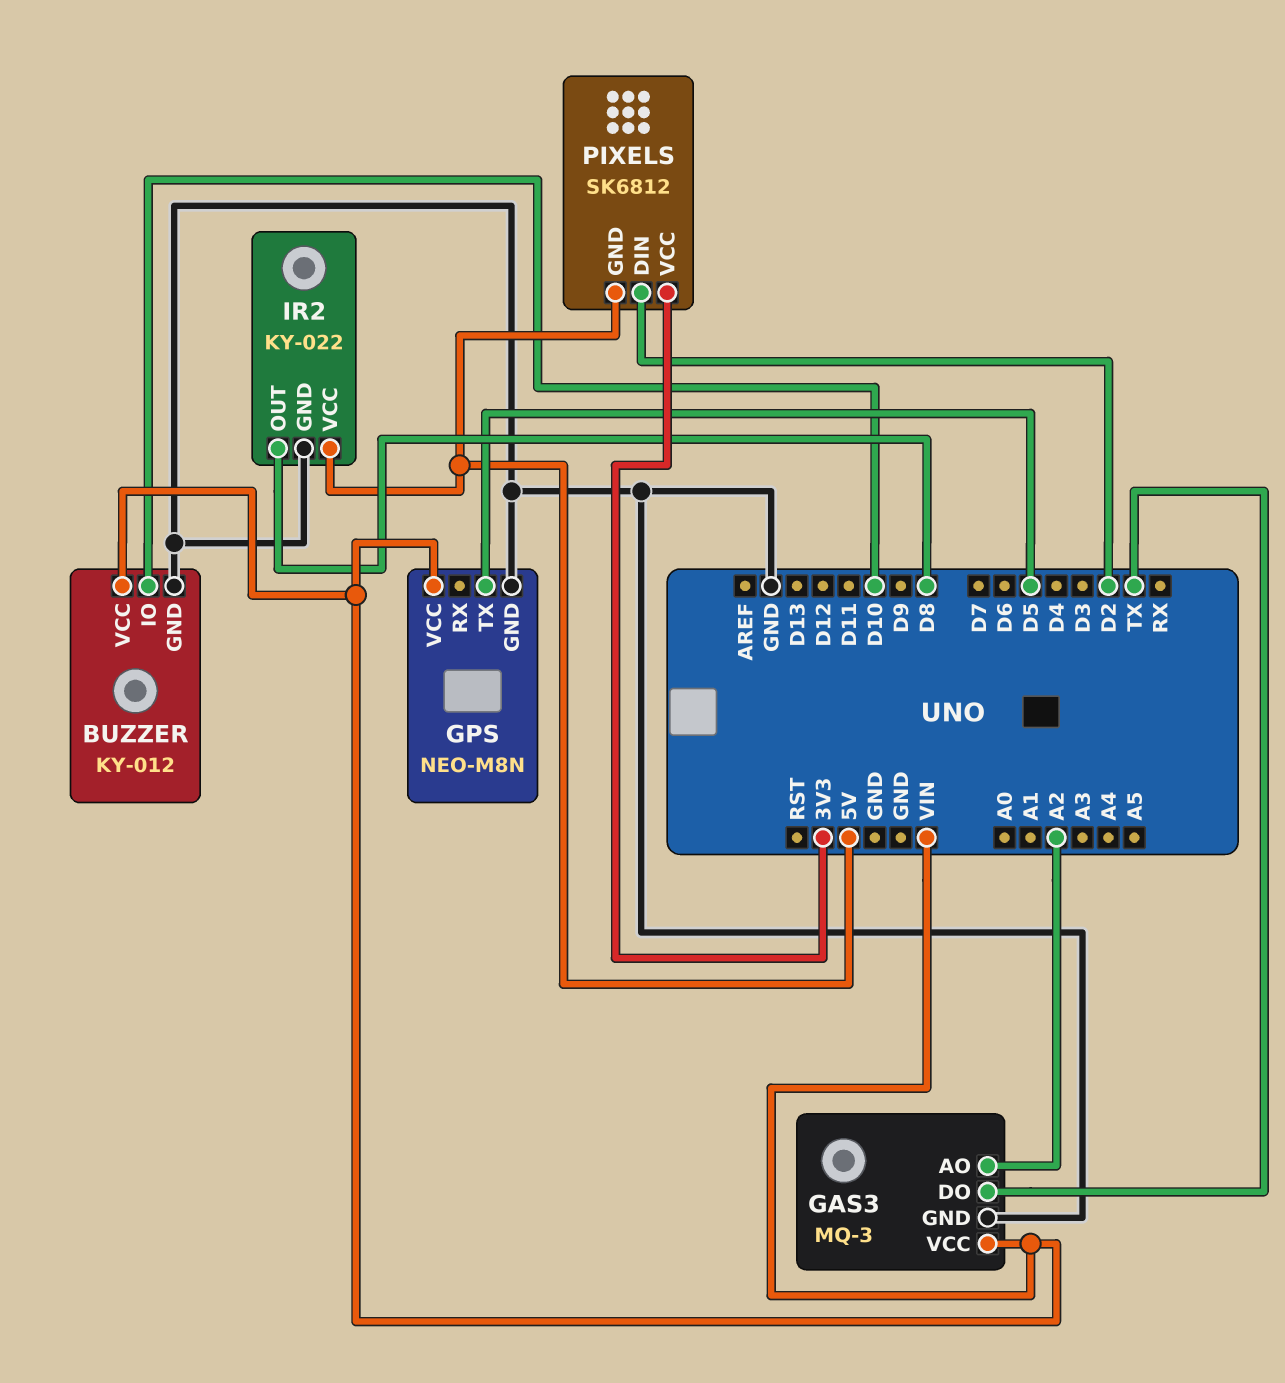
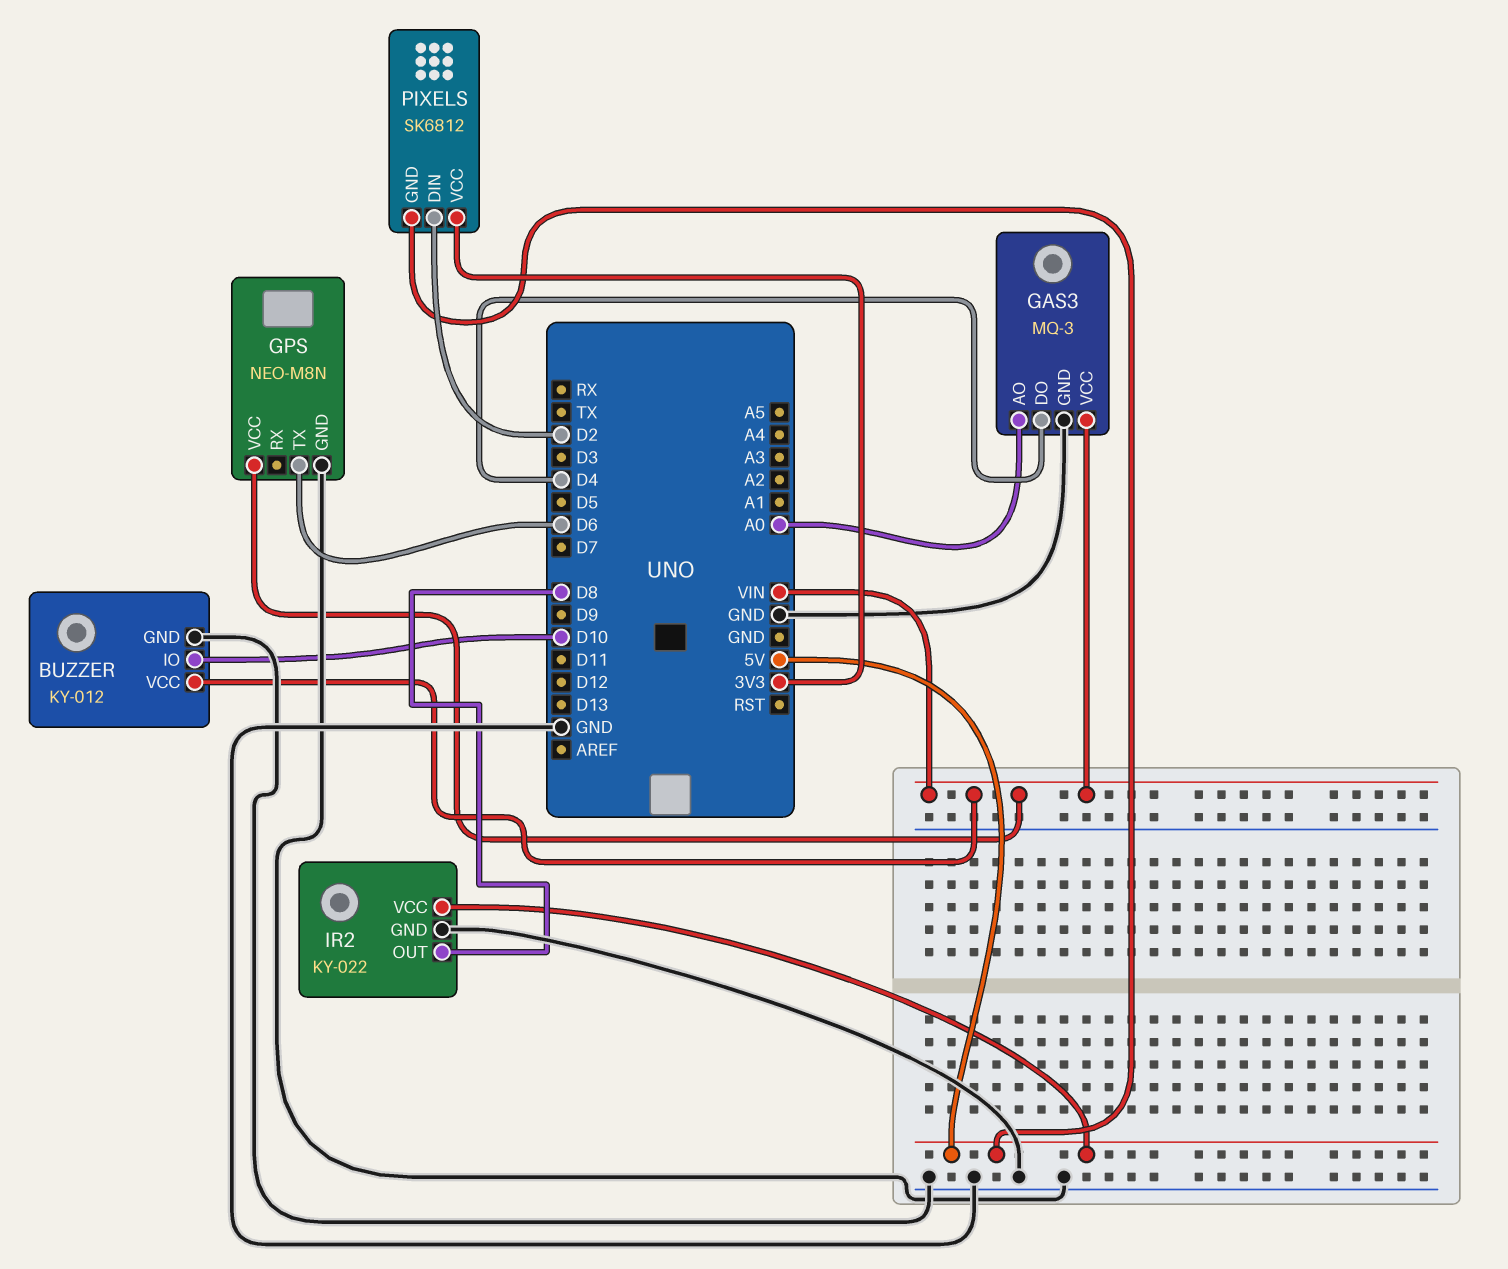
GAS3 pin AO: A2 -> A0
GAS3 pin DO: TX -> D4
GPS pin TX: D5 -> D6

